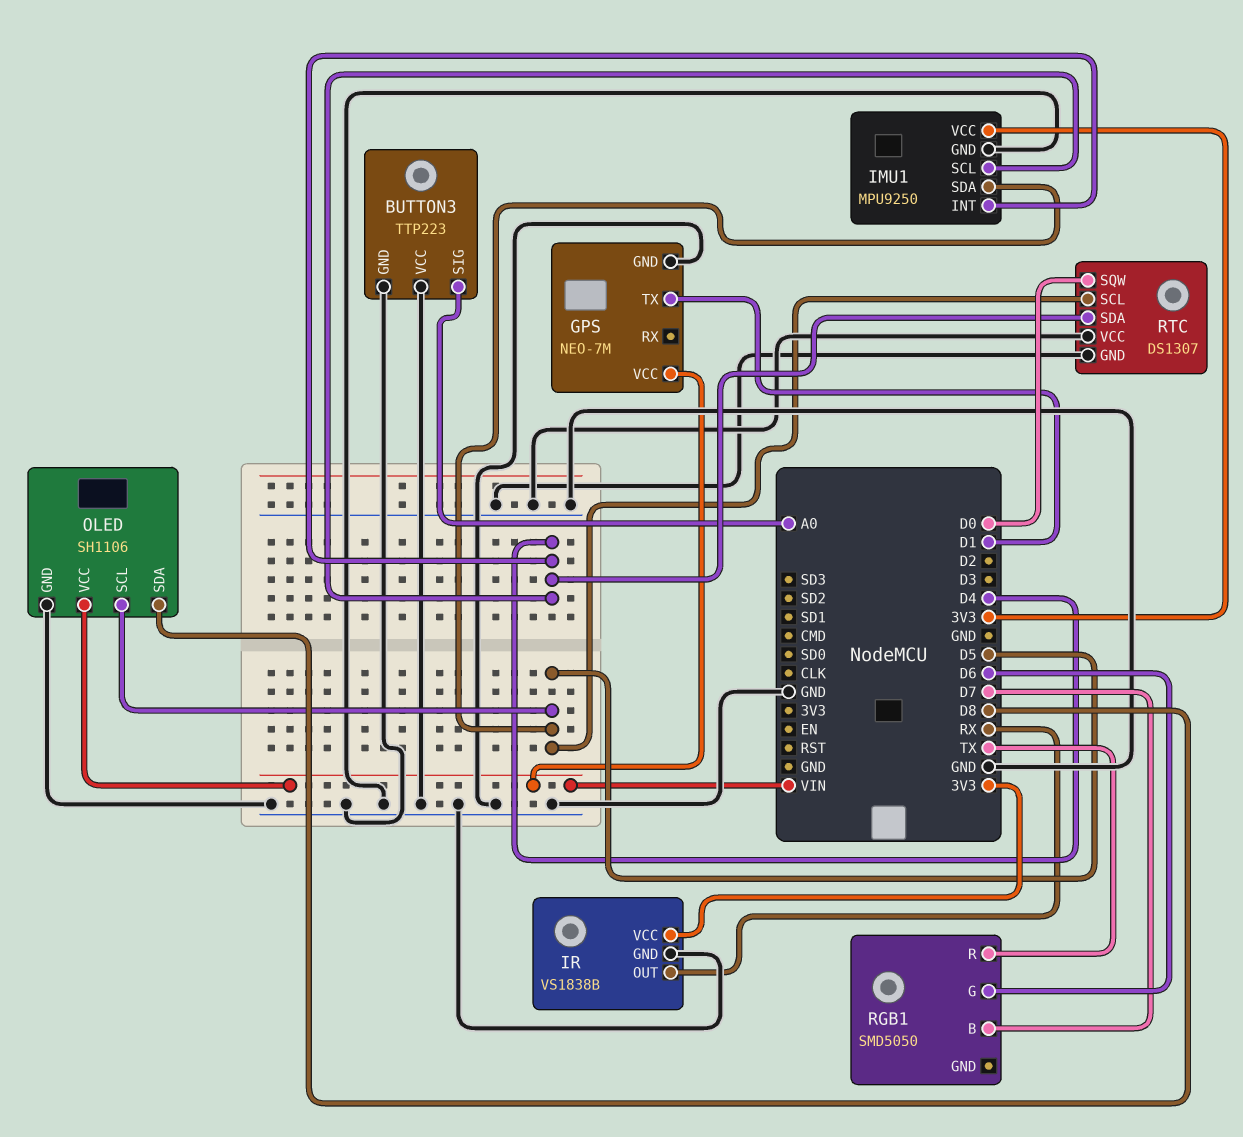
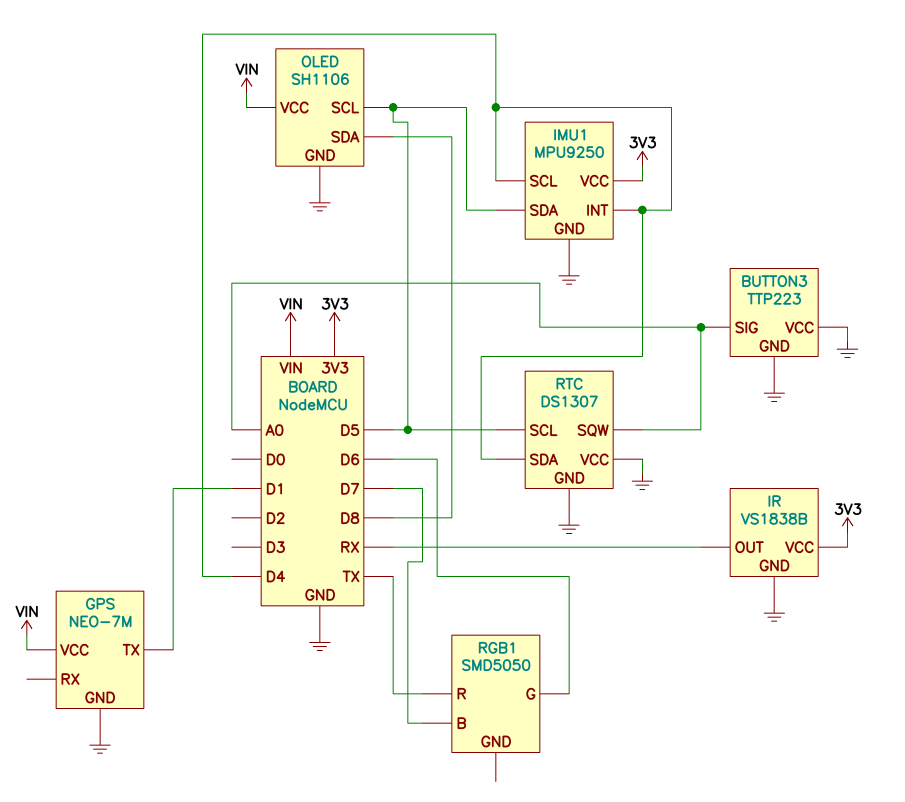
RTC pin SQW: D0 -> A0

